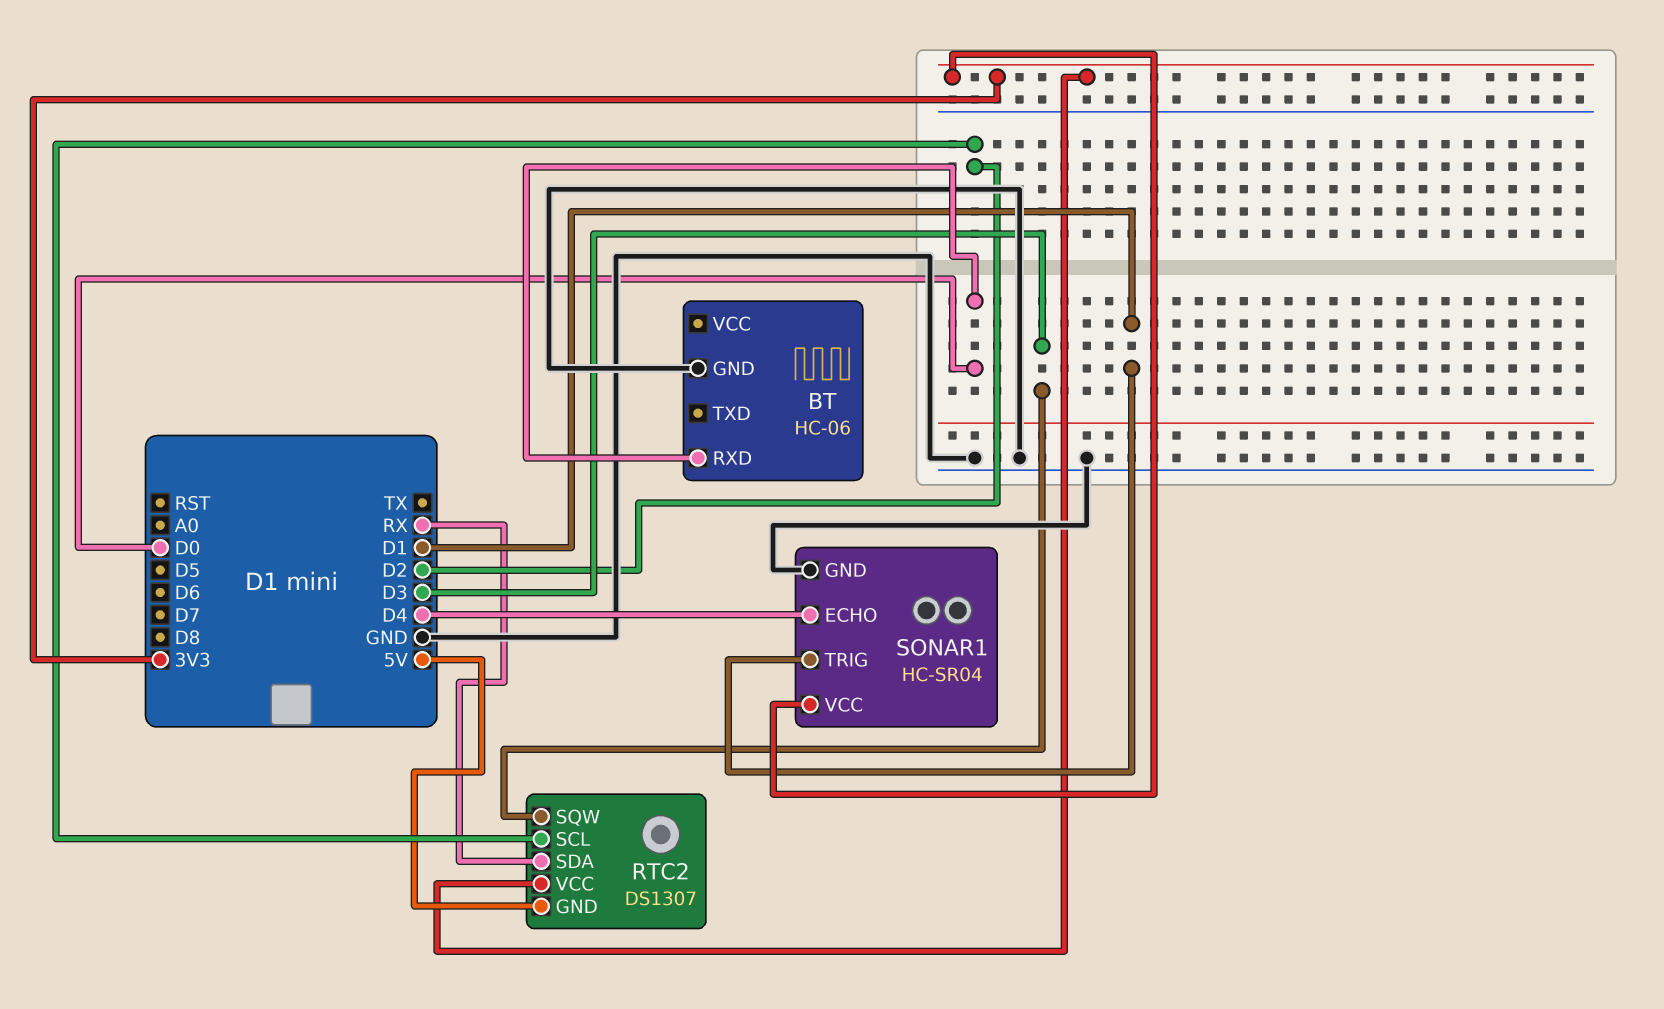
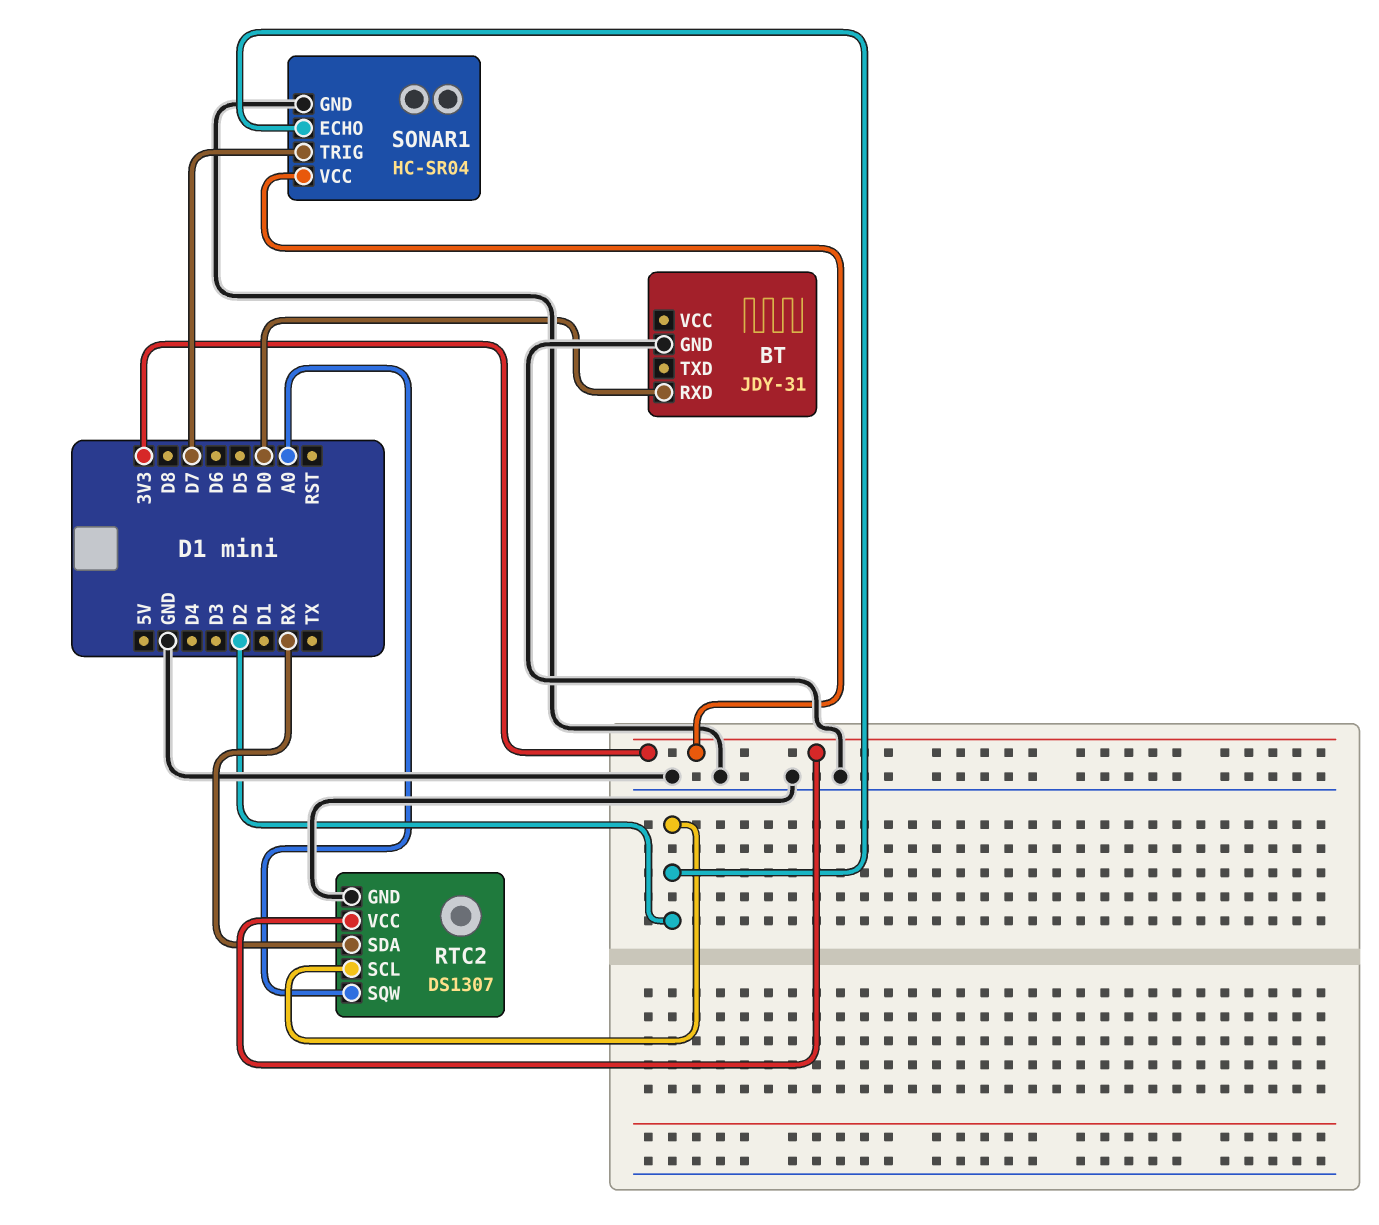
BT: HC-06 -> JDY-31
RTC2 pin GND: 5V -> GND
RTC2 pin SQW: D3 -> A0
SONAR1 pin ECHO: D4 -> D2
SONAR1 pin TRIG: D1 -> D7

